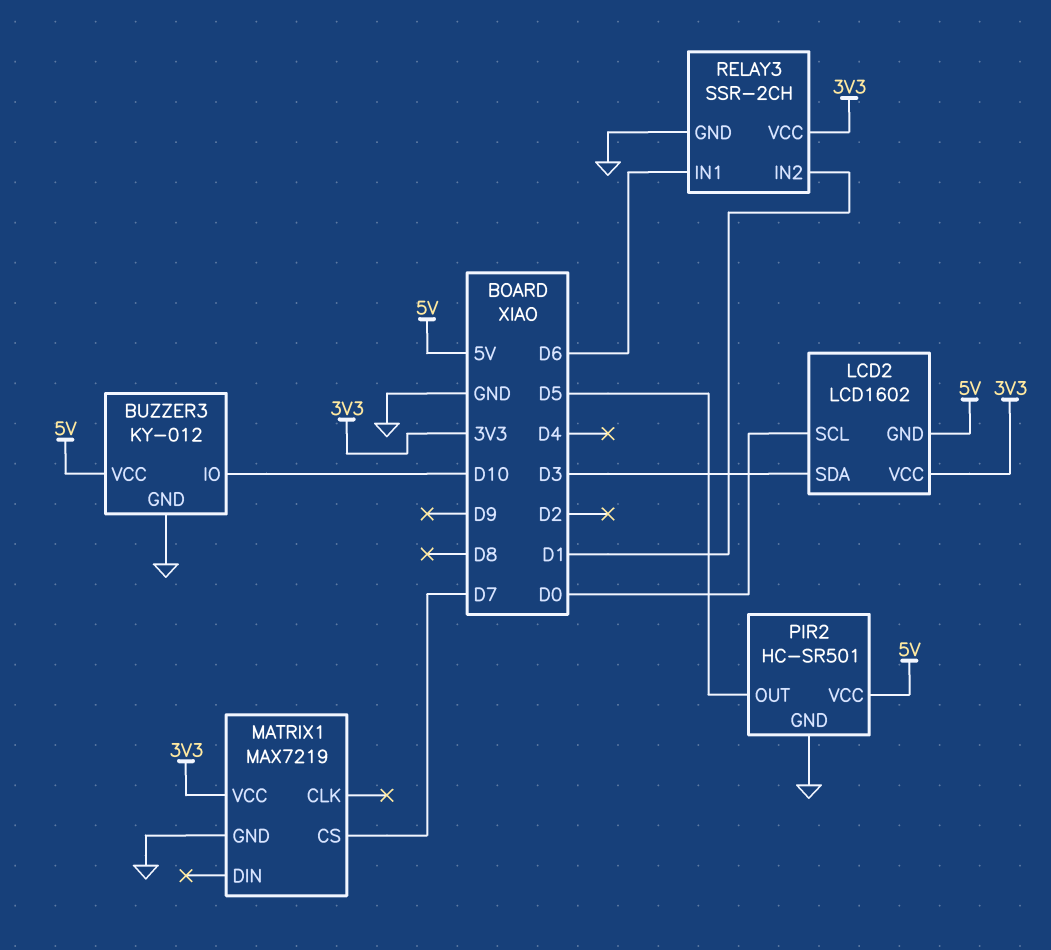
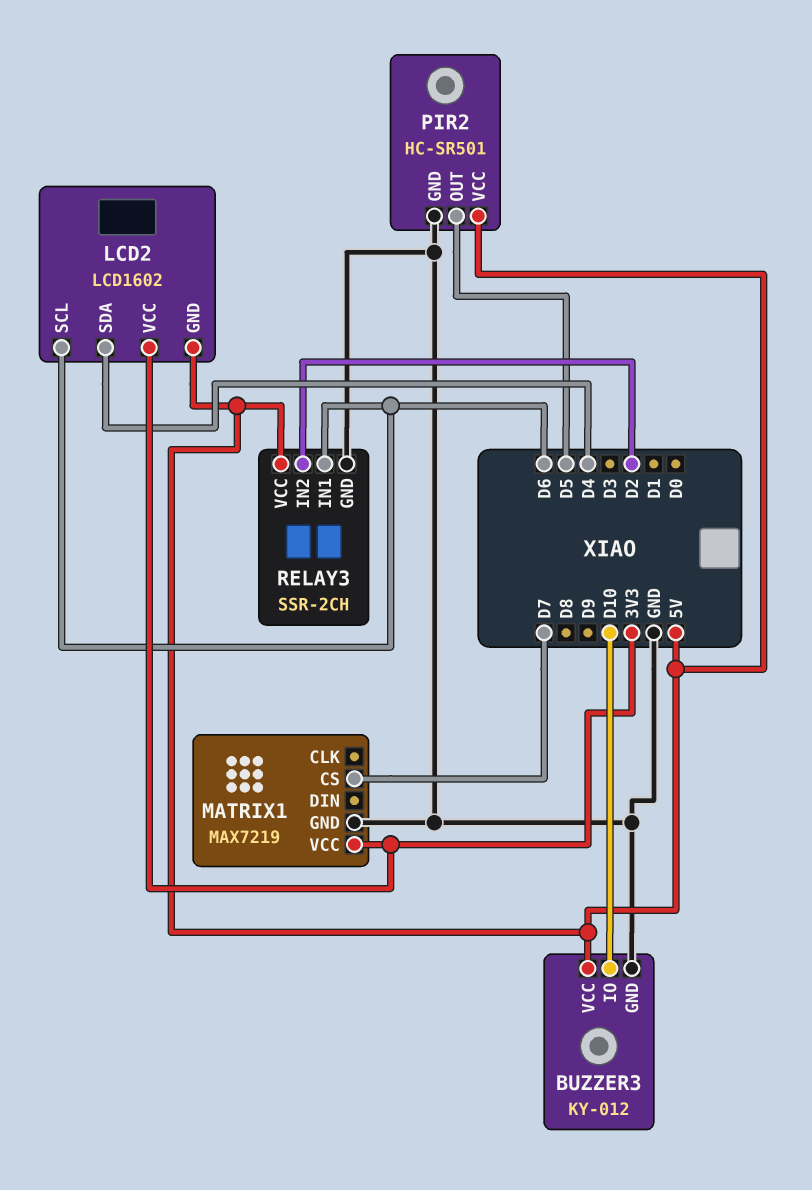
LCD2 pin SCL: D0 -> D6
LCD2 pin SDA: D3 -> D4
RELAY3 pin IN2: D1 -> D2
RELAY3 pin VCC: 3V3 -> 5V

